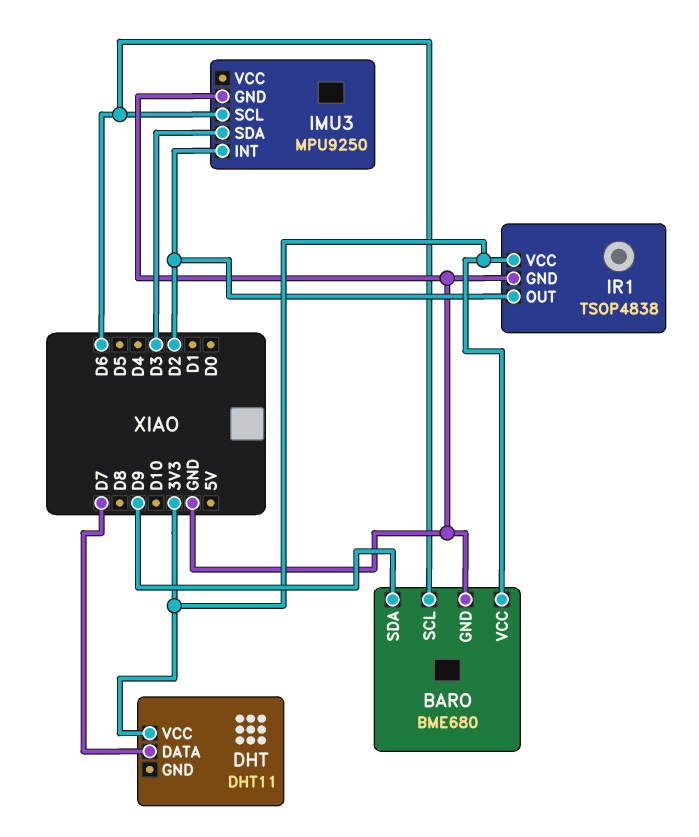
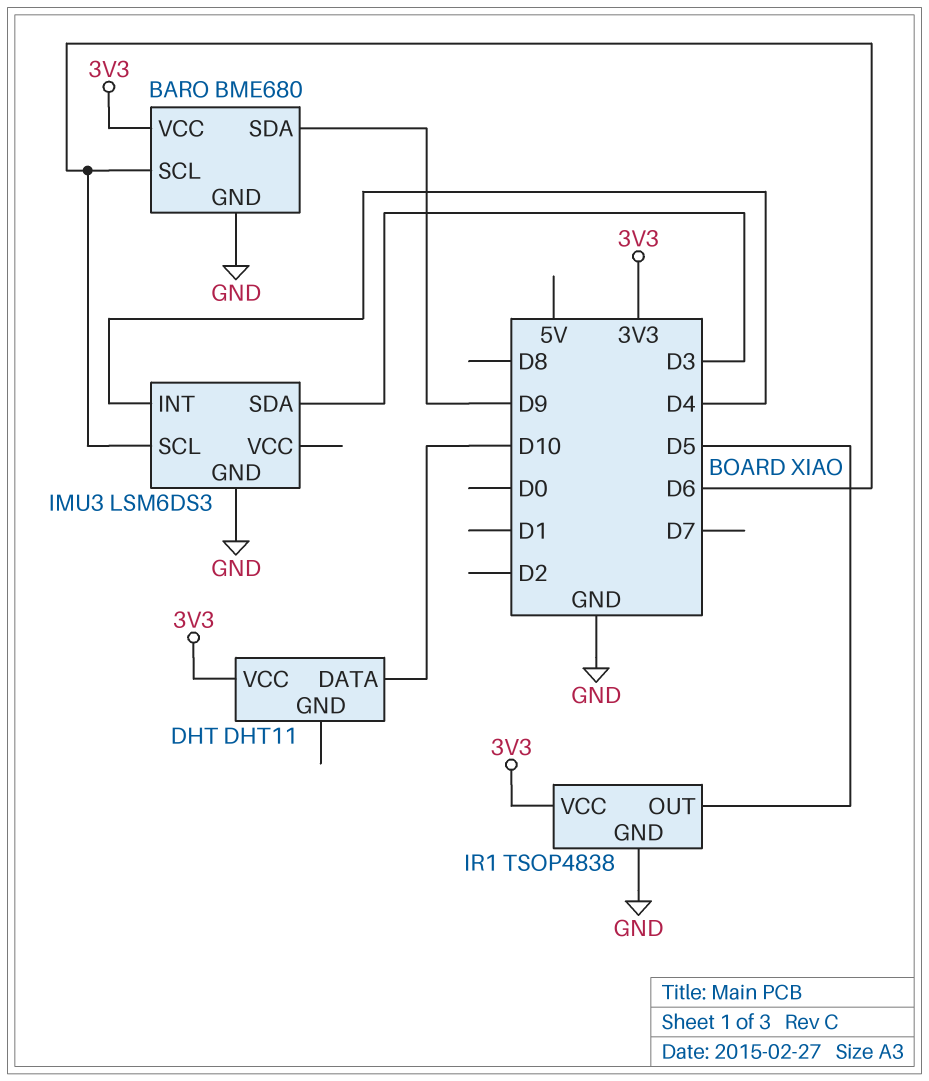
DHT pin DATA: D7 -> D10
IMU3: MPU9250 -> LSM6DS3
IMU3 pin INT: D2 -> D4
IR1 pin OUT: D2 -> D5

